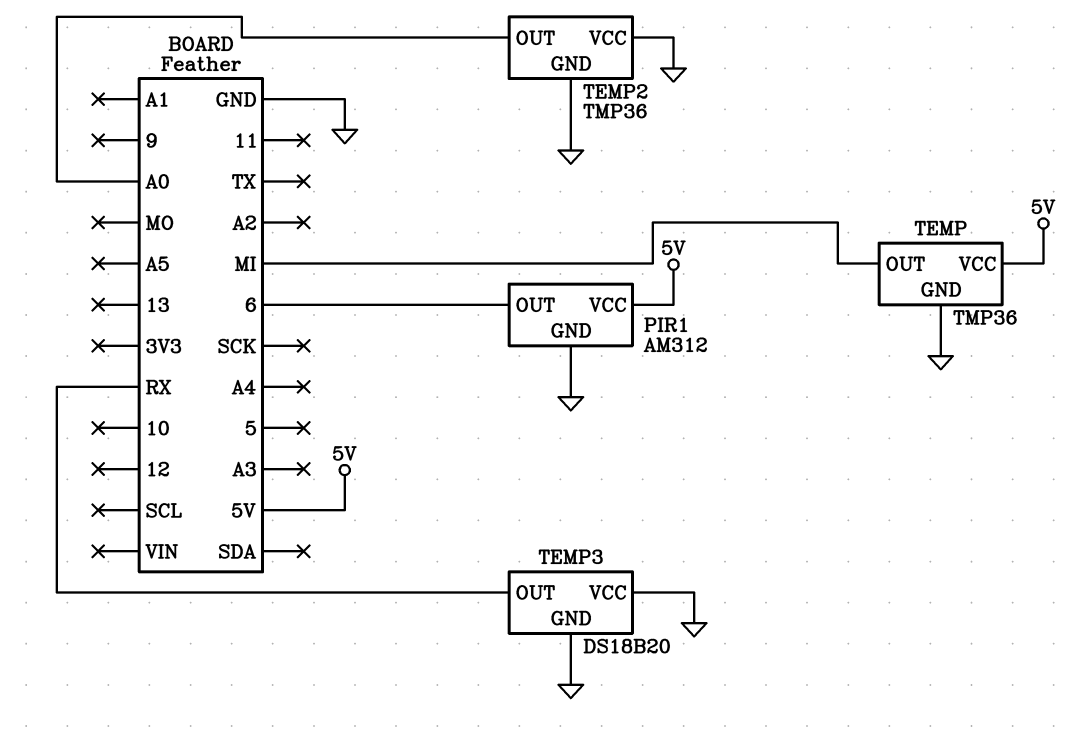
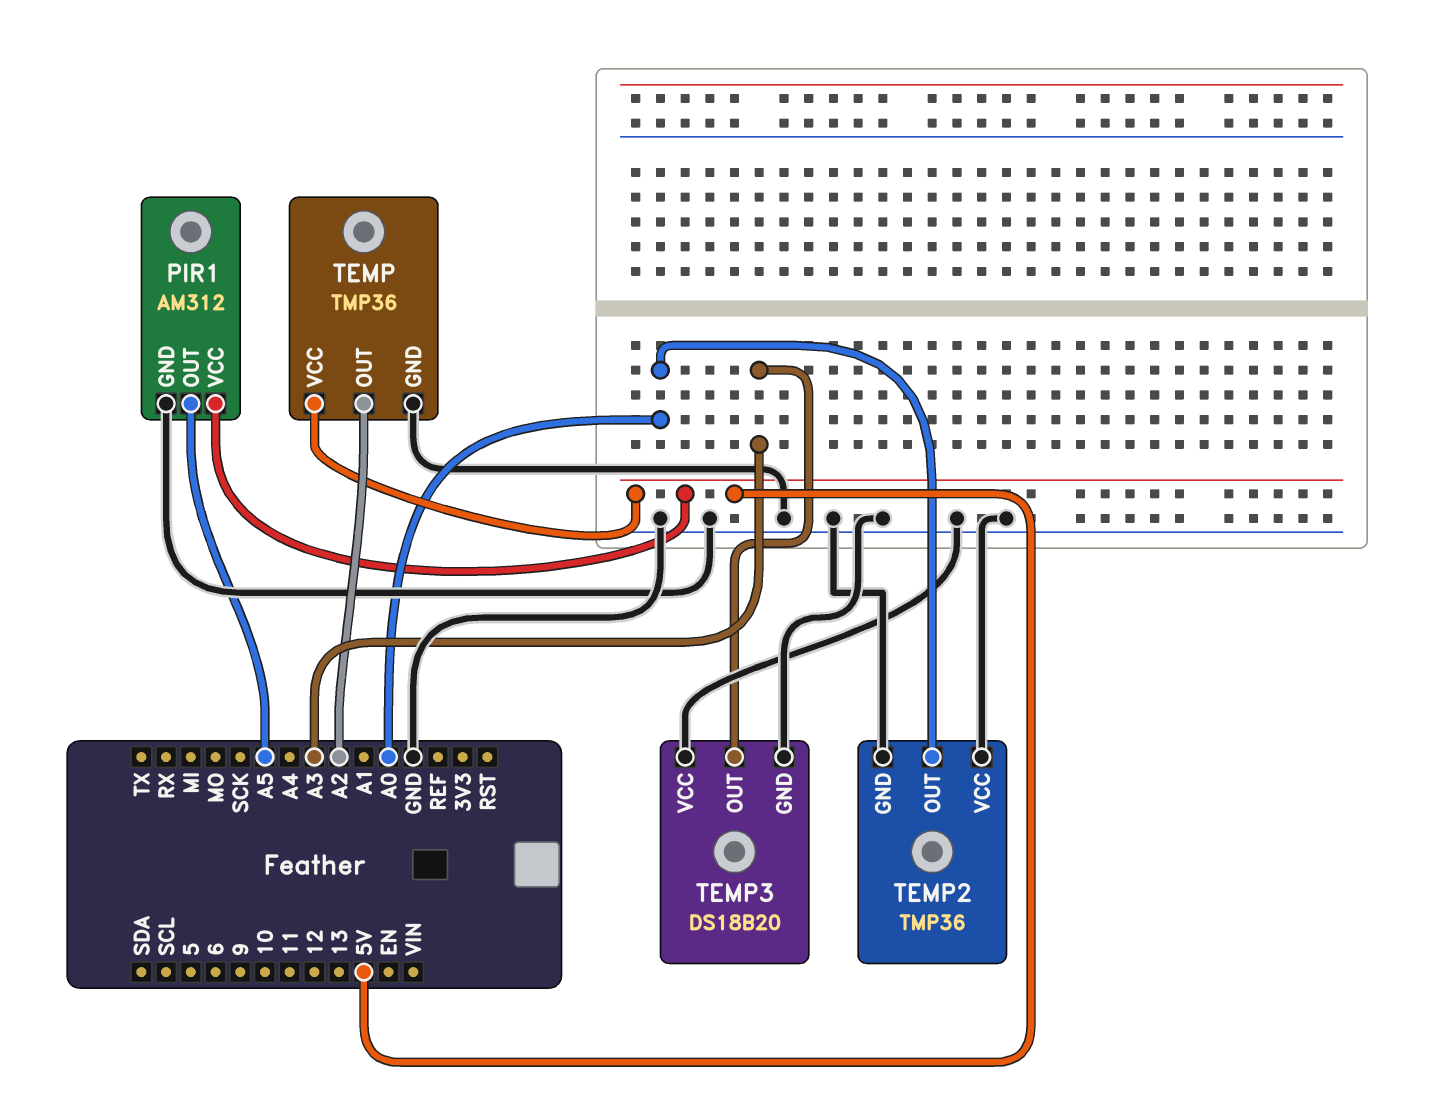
PIR1 pin OUT: 6 -> A5
TEMP pin OUT: MI -> A2
TEMP3 pin OUT: RX -> A3

